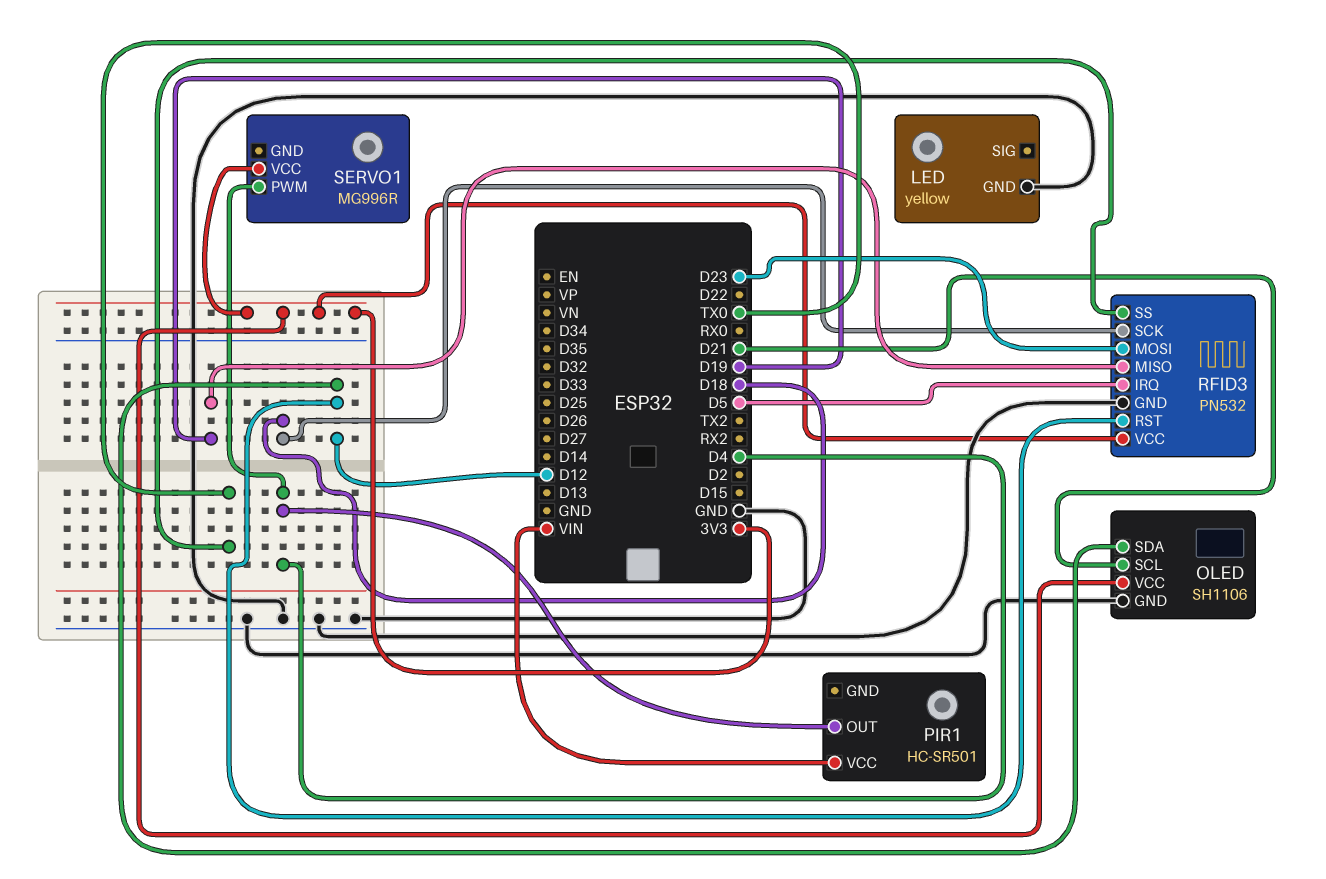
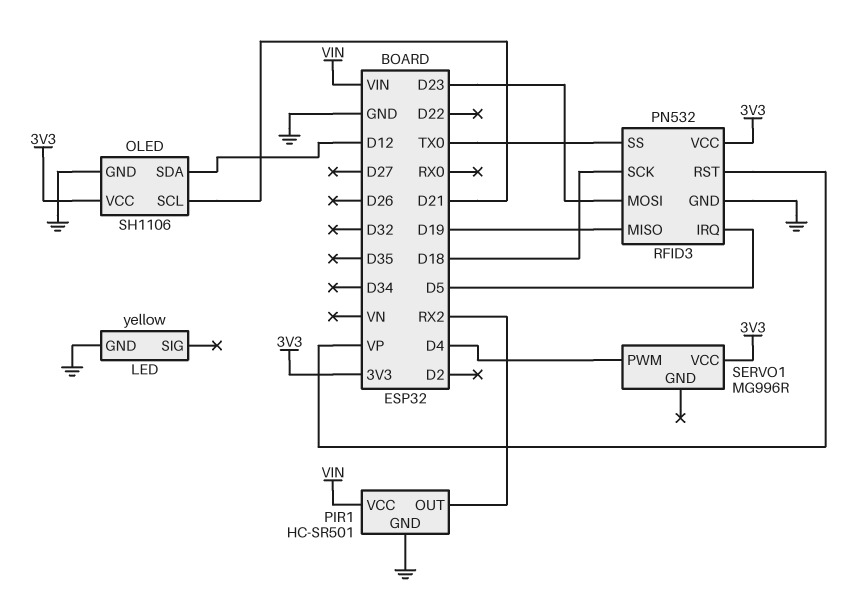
PIR1 pin GND: none -> GND
PIR1 pin OUT: D4 -> RX2
RFID3 pin RST: D12 -> VP

